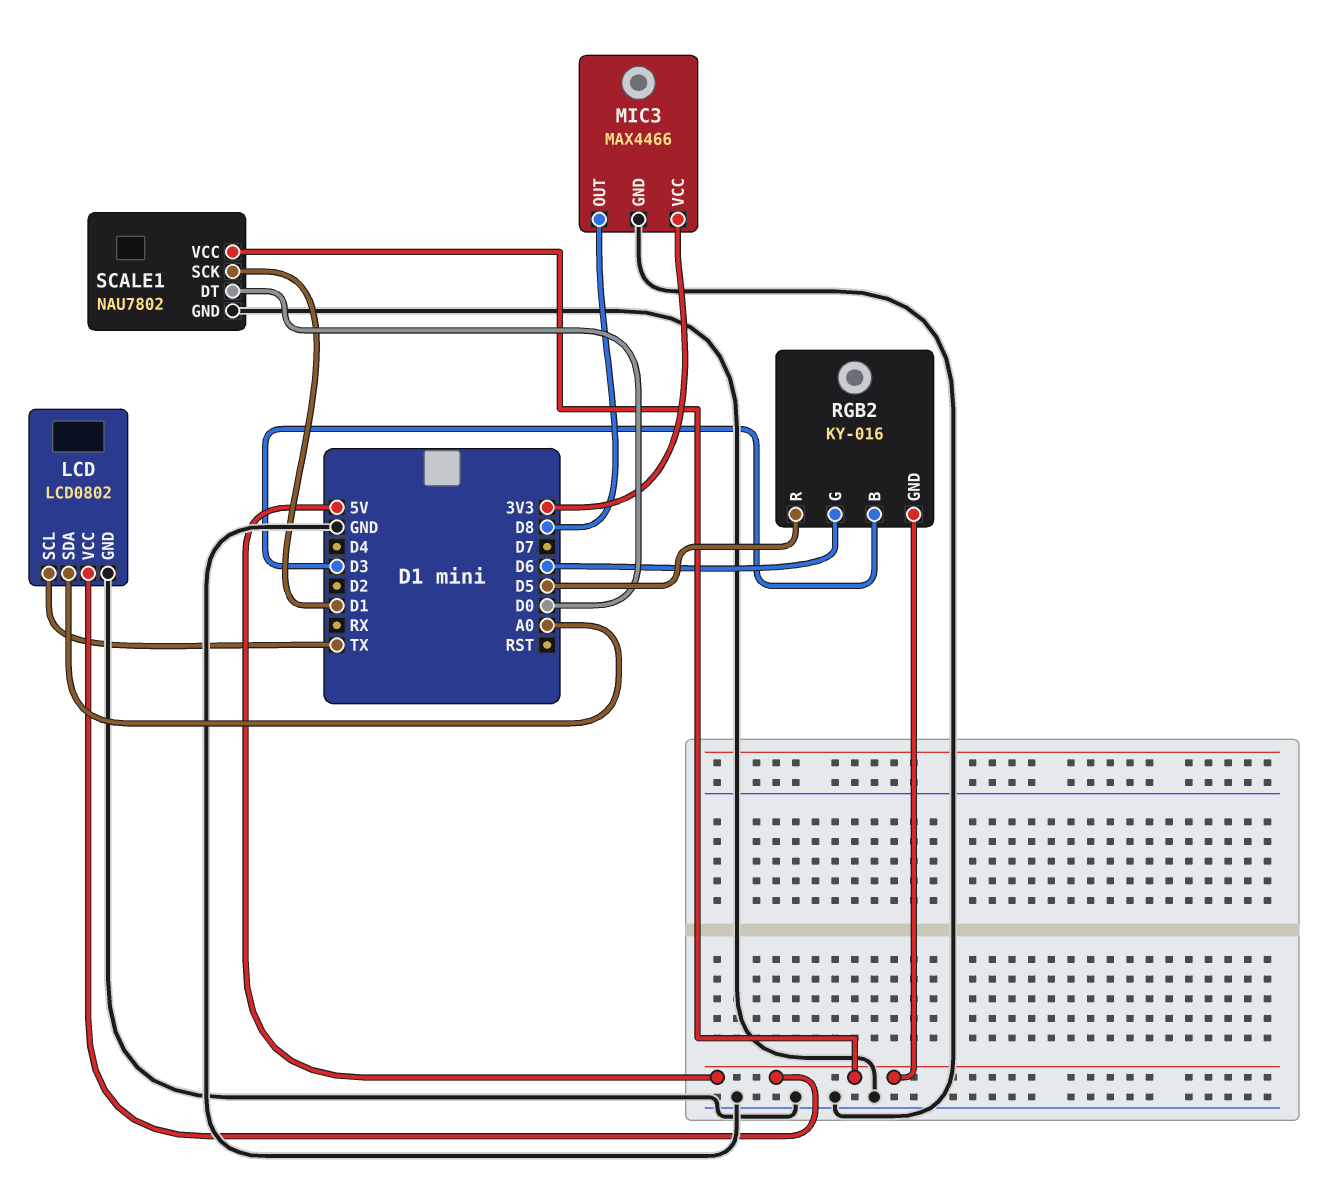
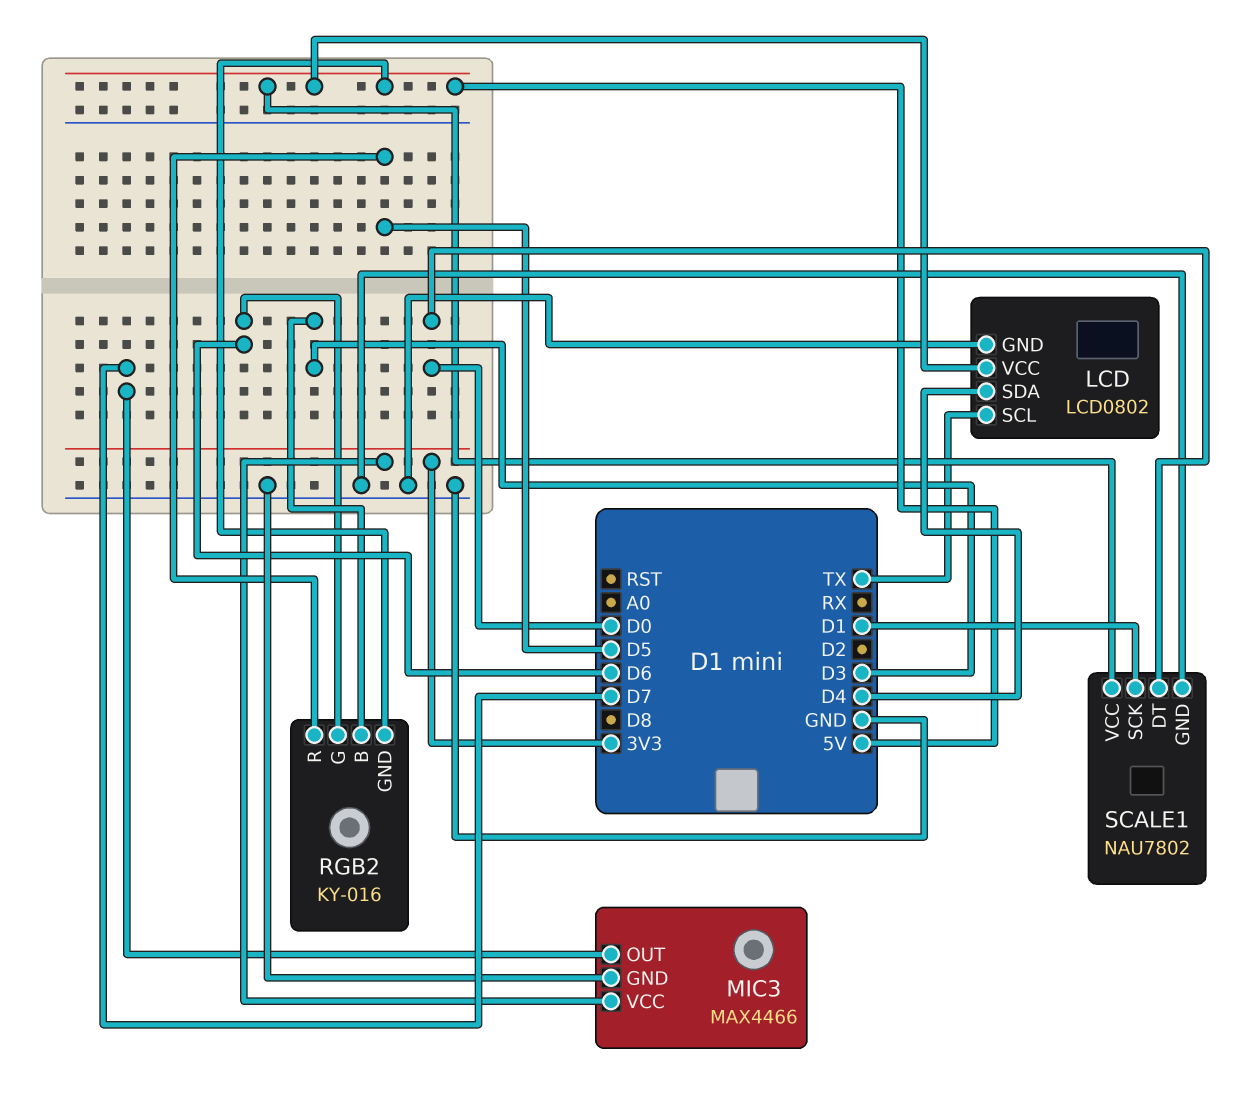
LCD pin SDA: A0 -> D4
MIC3 pin OUT: D8 -> D7

